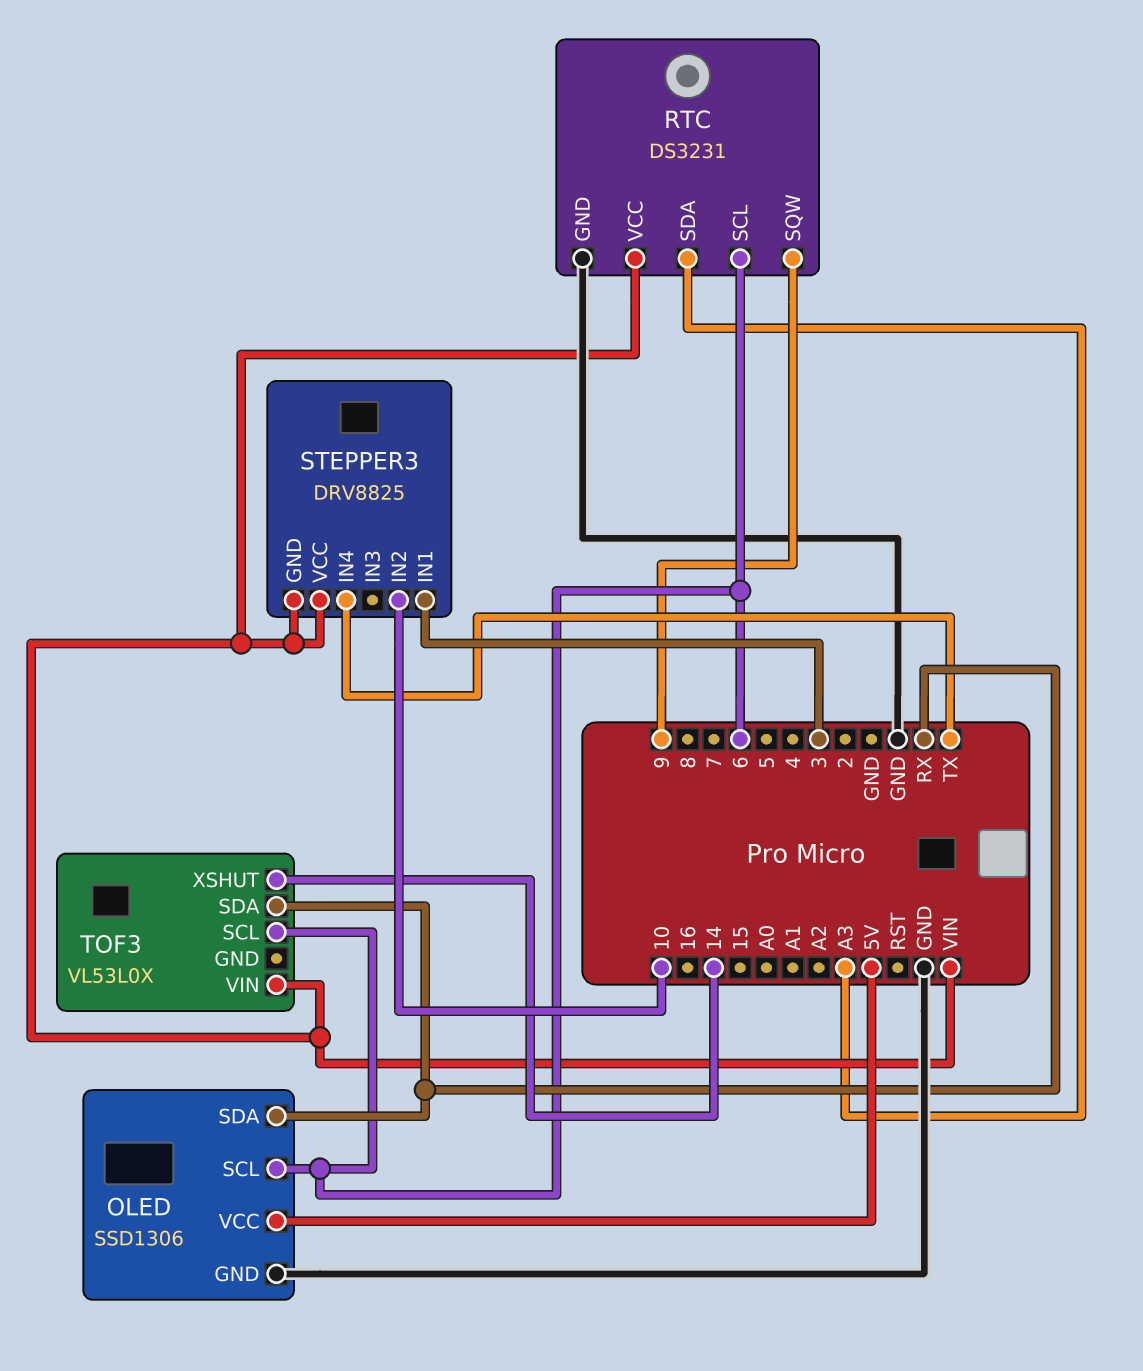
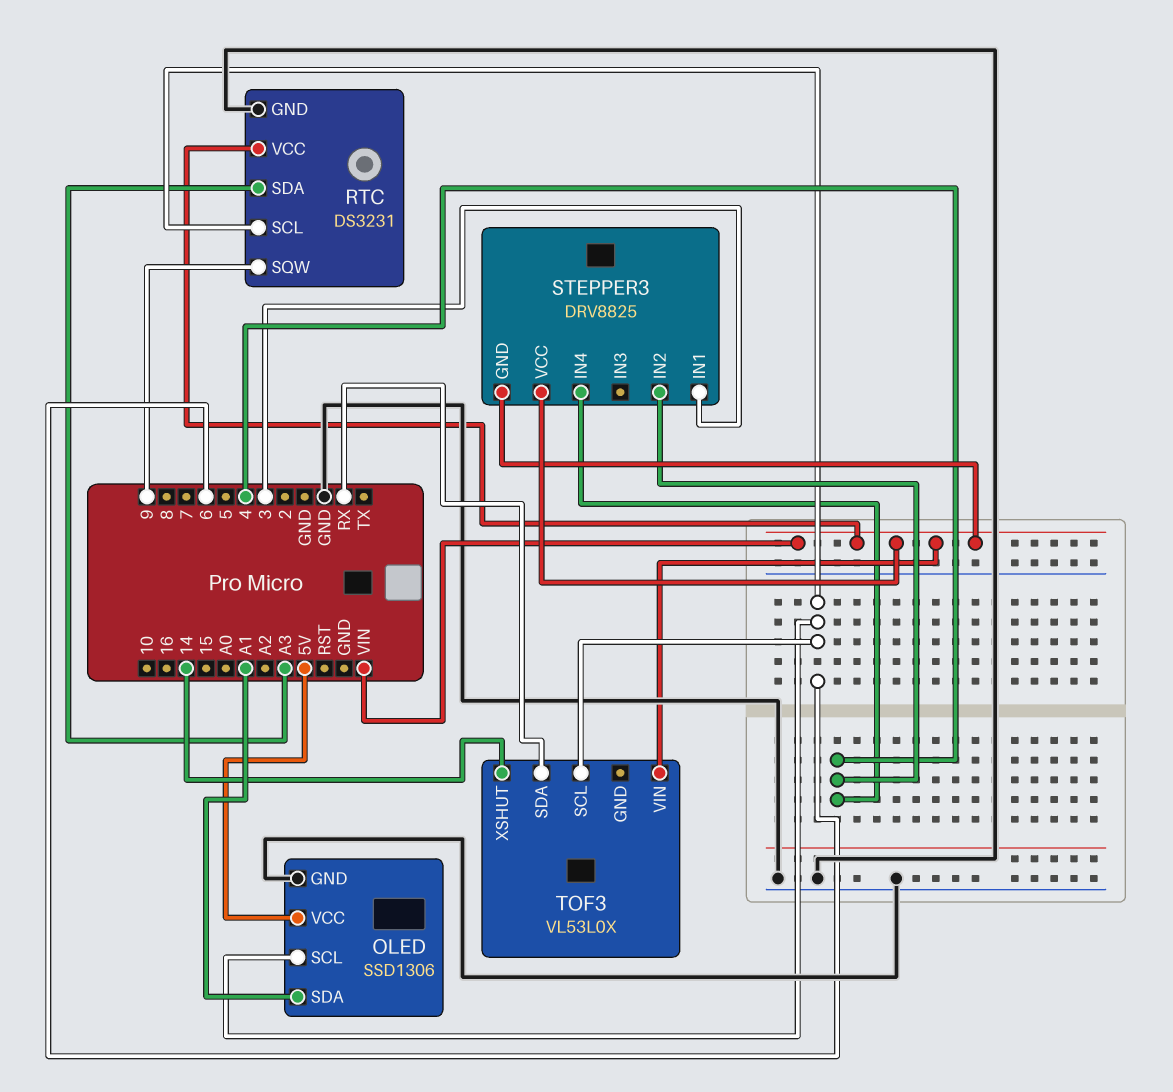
OLED pin SDA: RX -> A1
STEPPER3 pin IN2: 10 -> 4
STEPPER3 pin IN4: TX -> 4

